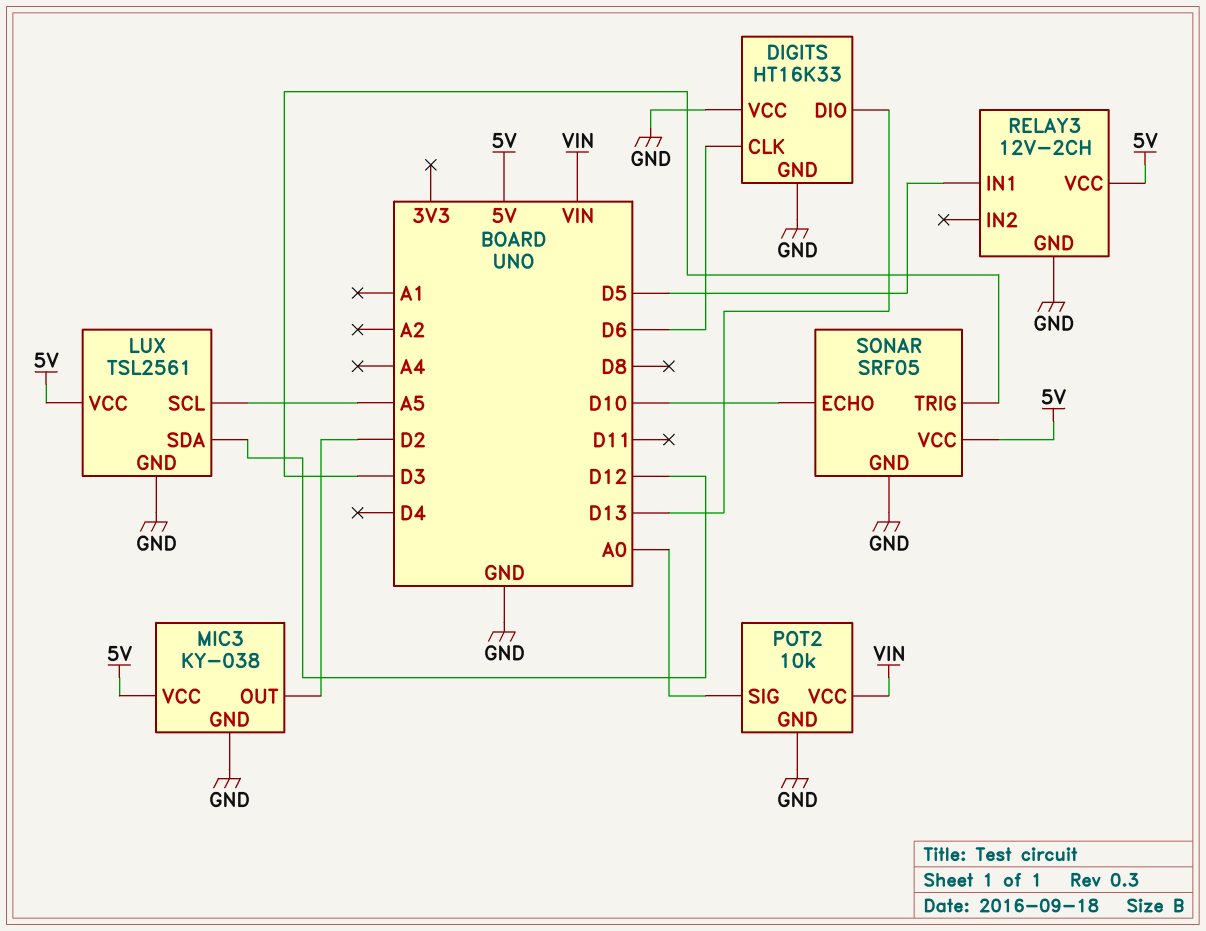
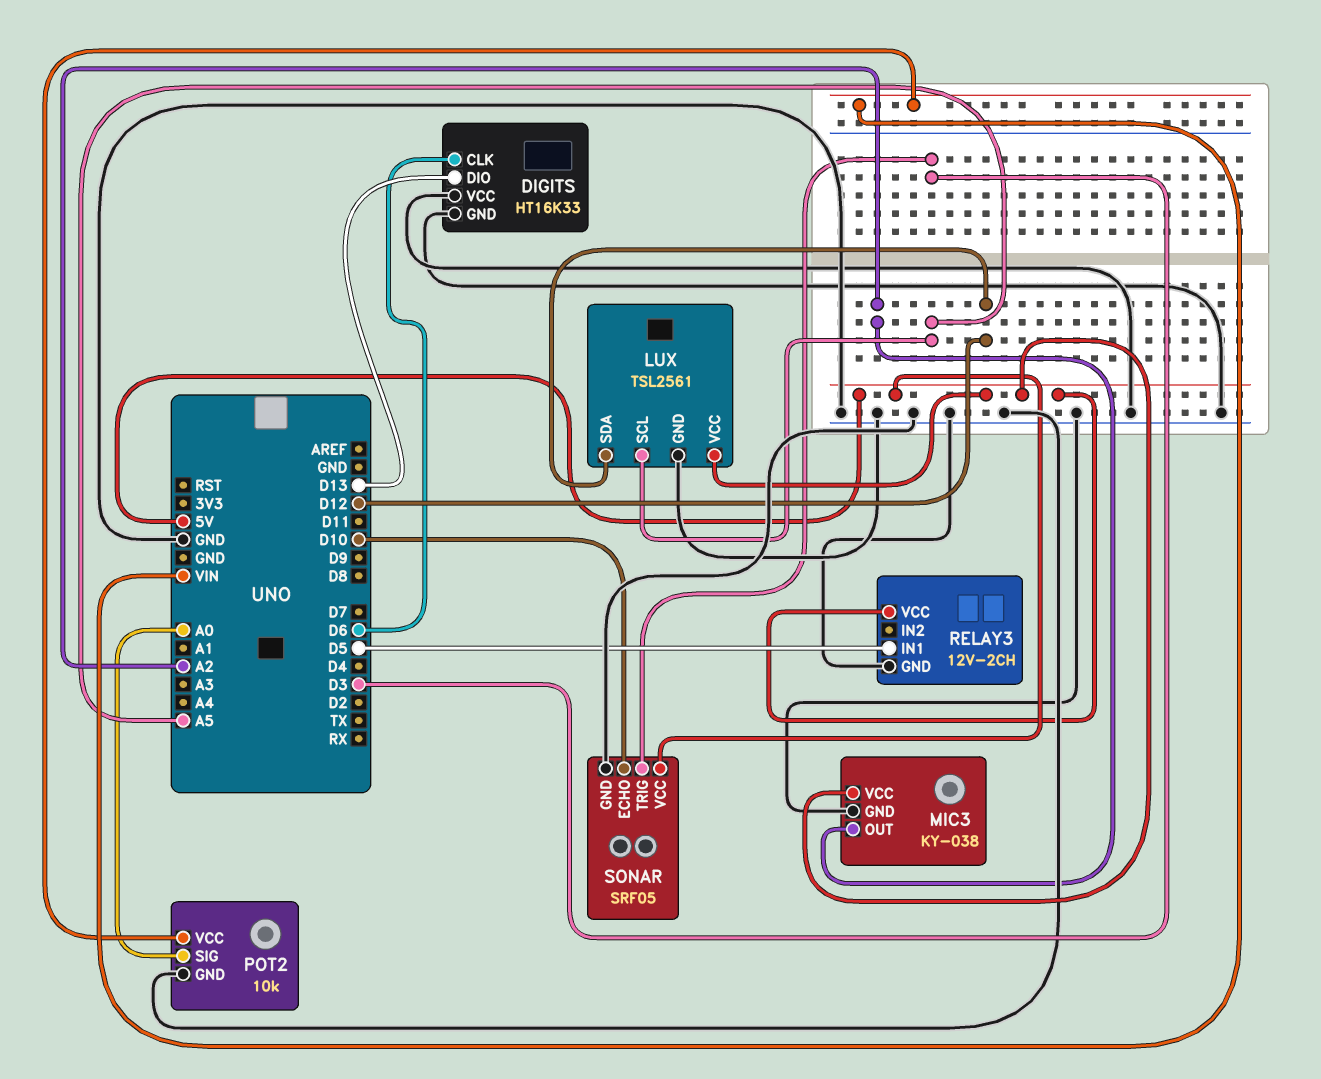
MIC3 pin OUT: D2 -> A2

